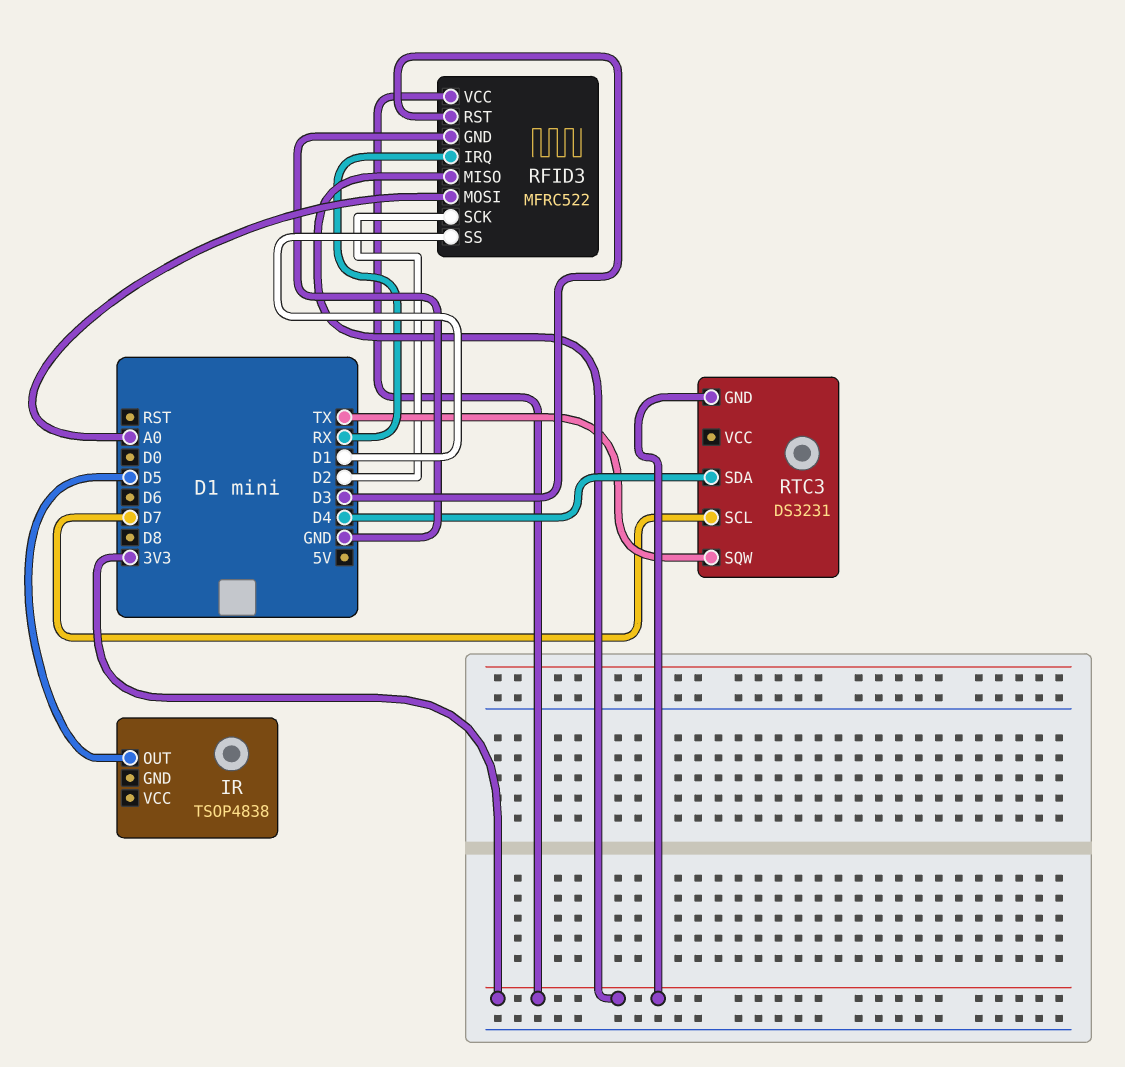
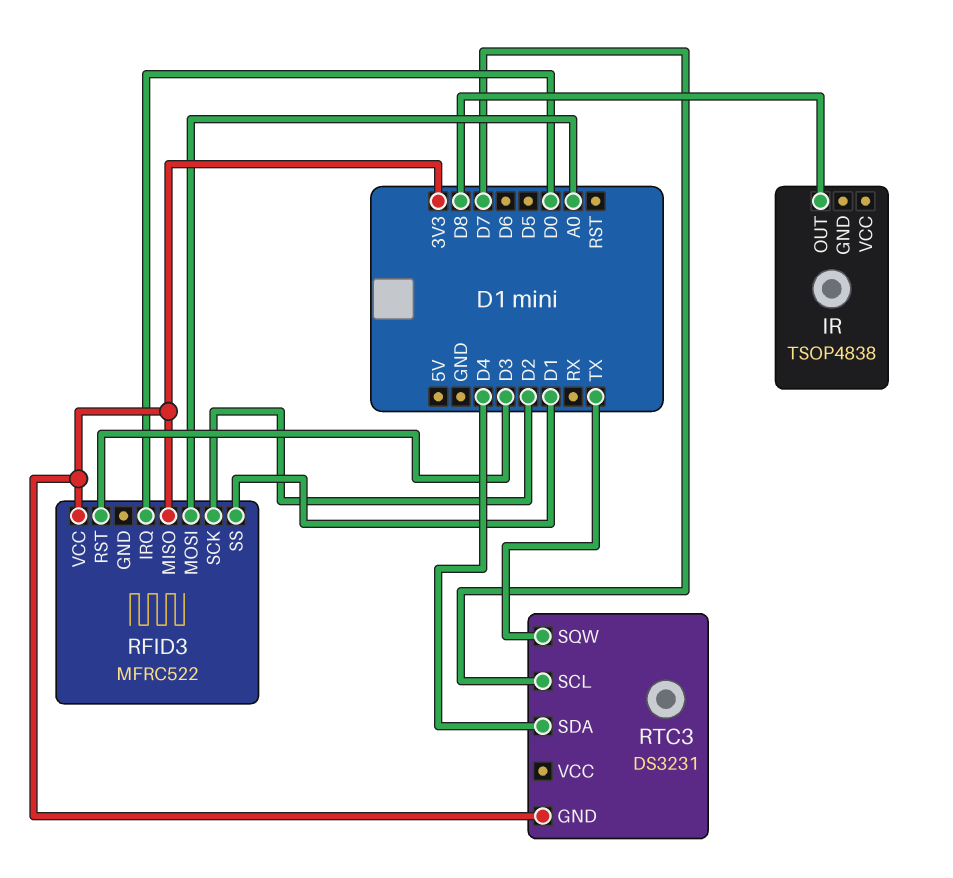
IR pin OUT: D5 -> D8
RFID3 pin GND: GND -> none
RFID3 pin IRQ: RX -> D0

